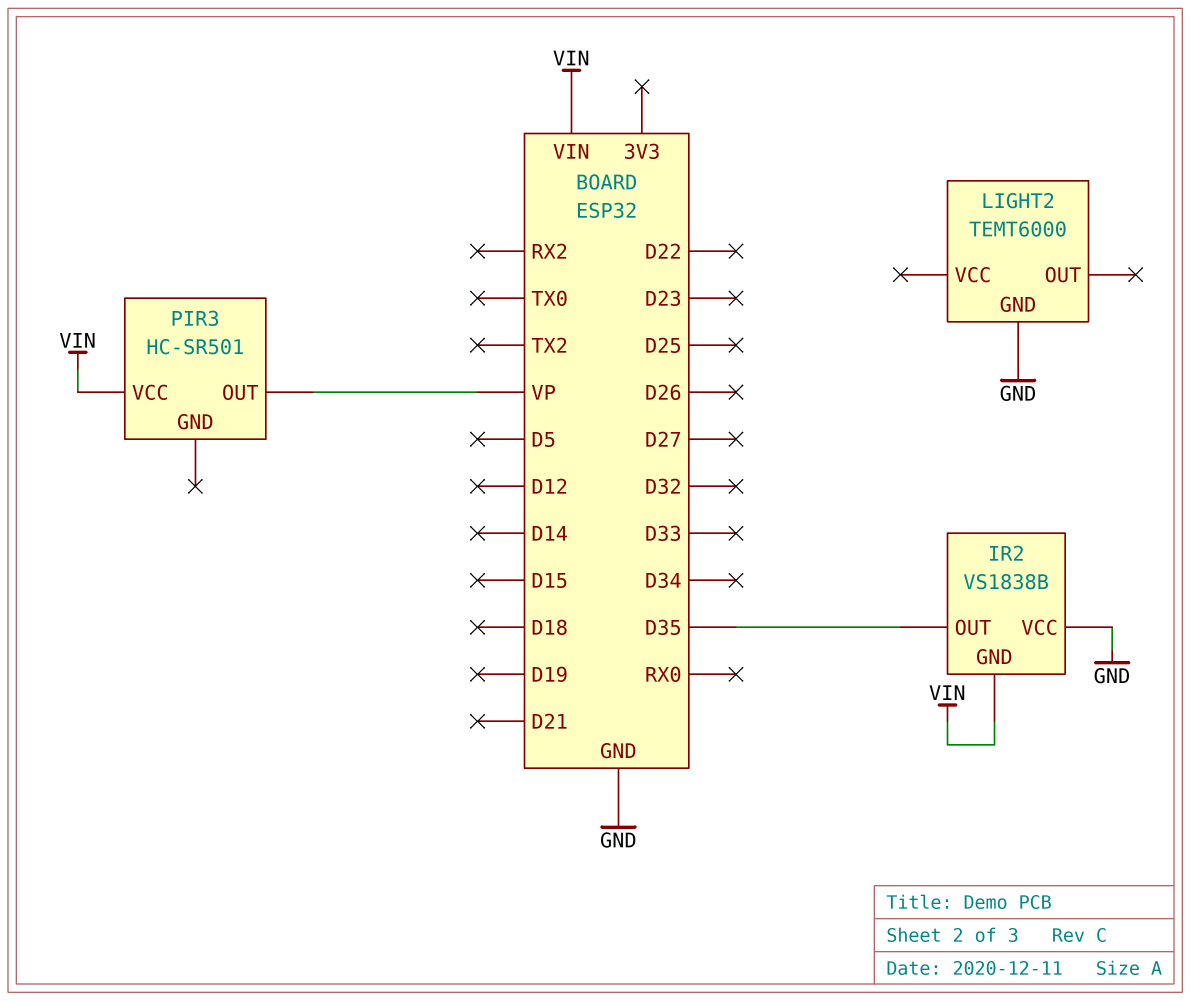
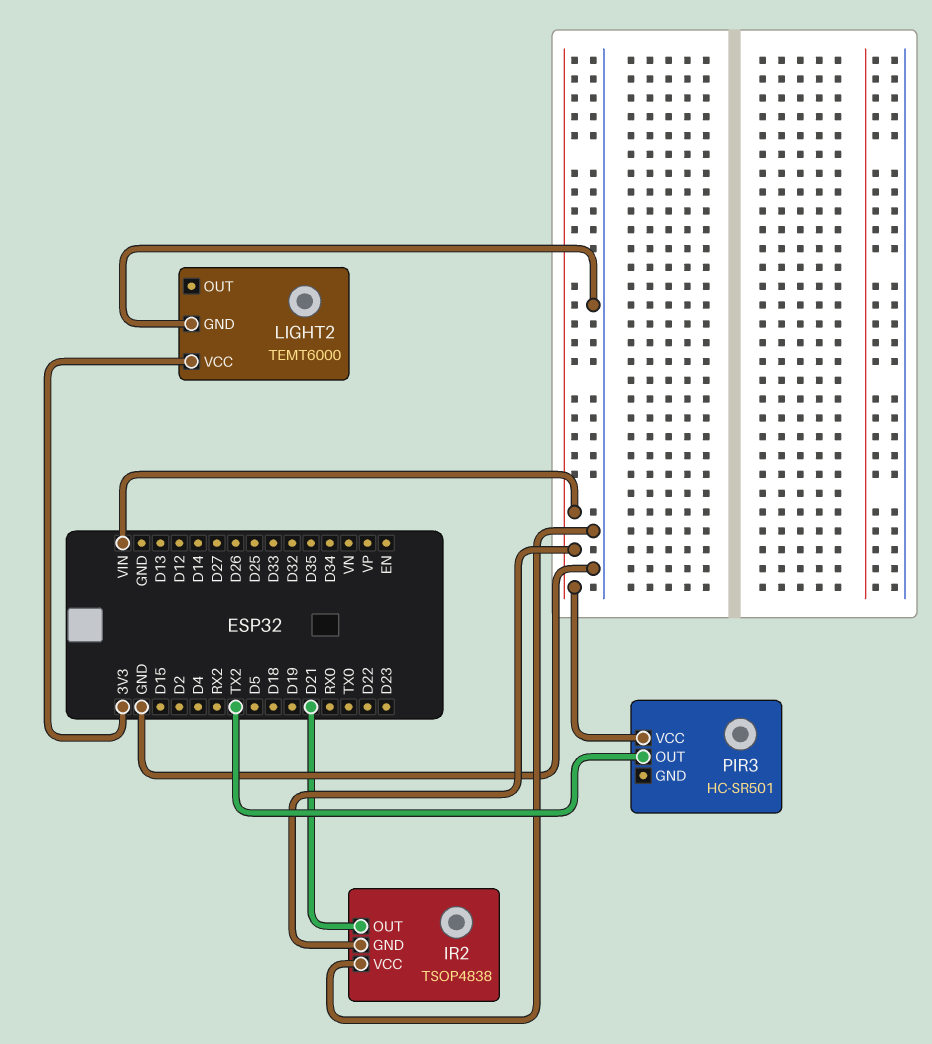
IR2: VS1838B -> TSOP4838
IR2 pin OUT: D35 -> D21
LIGHT2 pin VCC: none -> 3V3
PIR3 pin OUT: VP -> TX2

